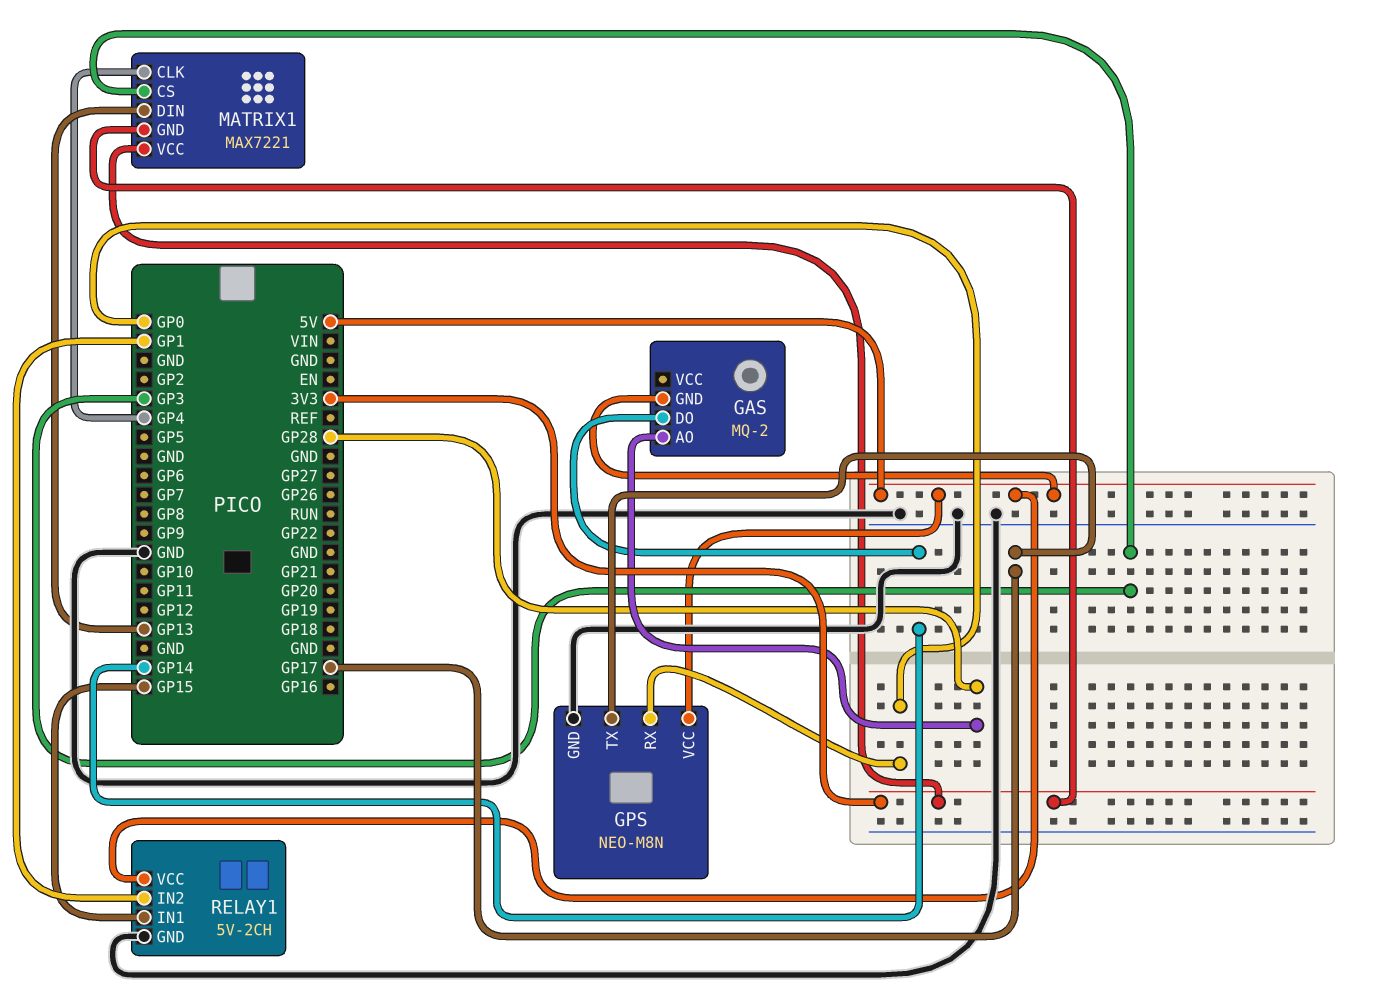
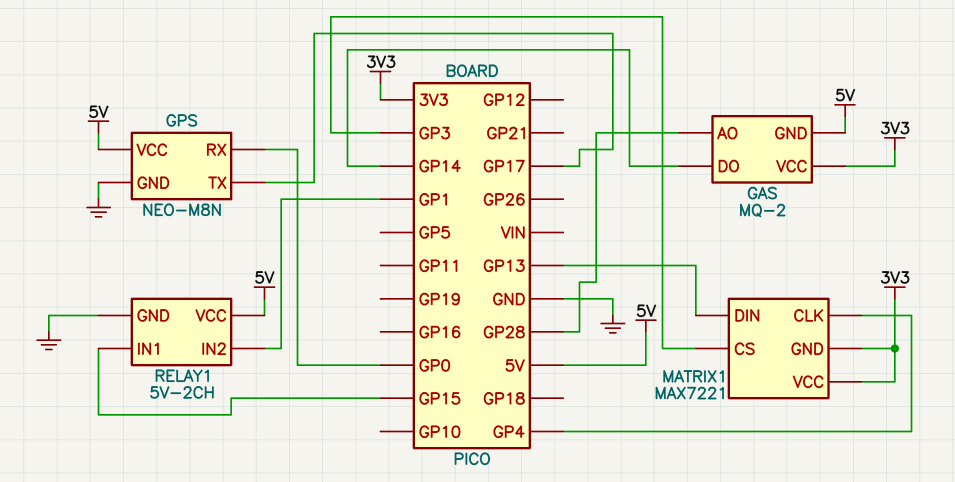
GAS pin VCC: none -> 3V3

